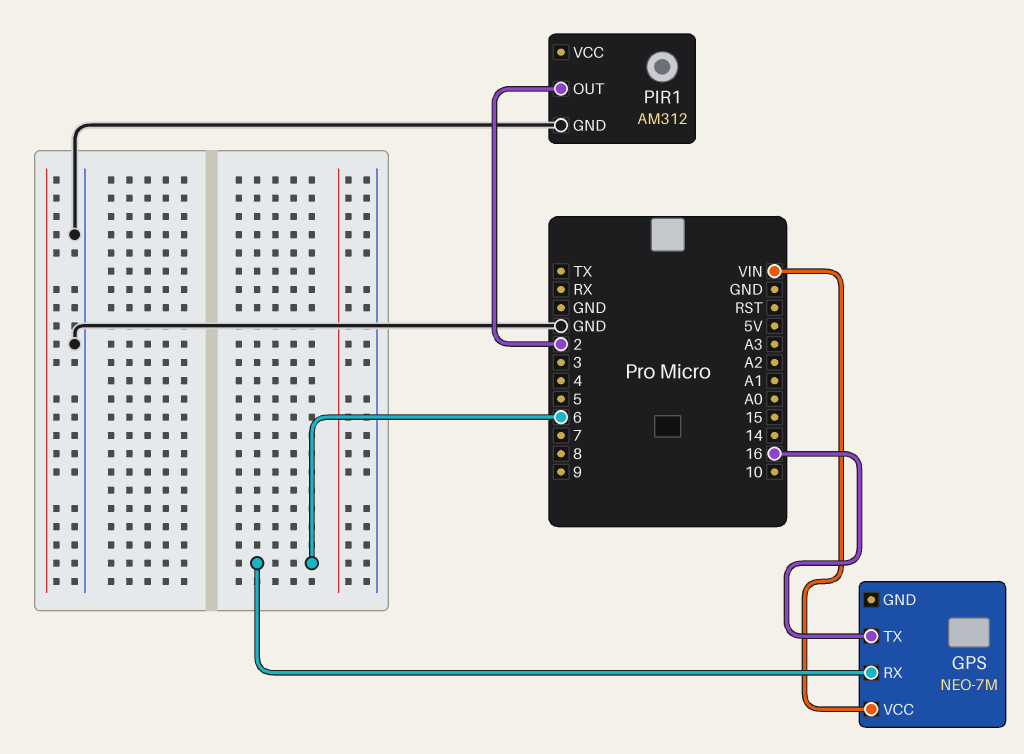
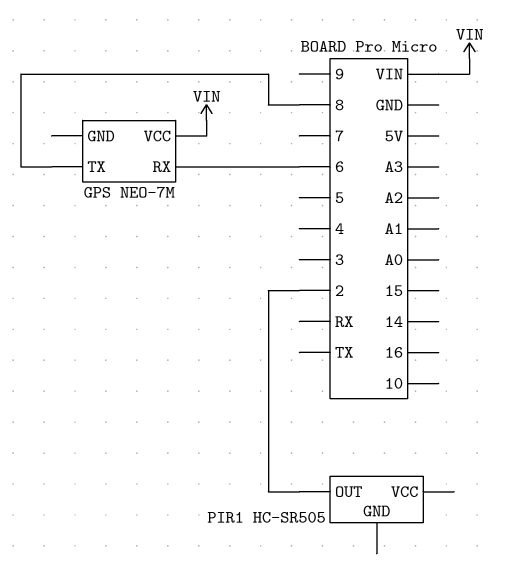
GPS pin TX: 16 -> 8
PIR1: AM312 -> HC-SR505
PIR1 pin GND: GND -> none

